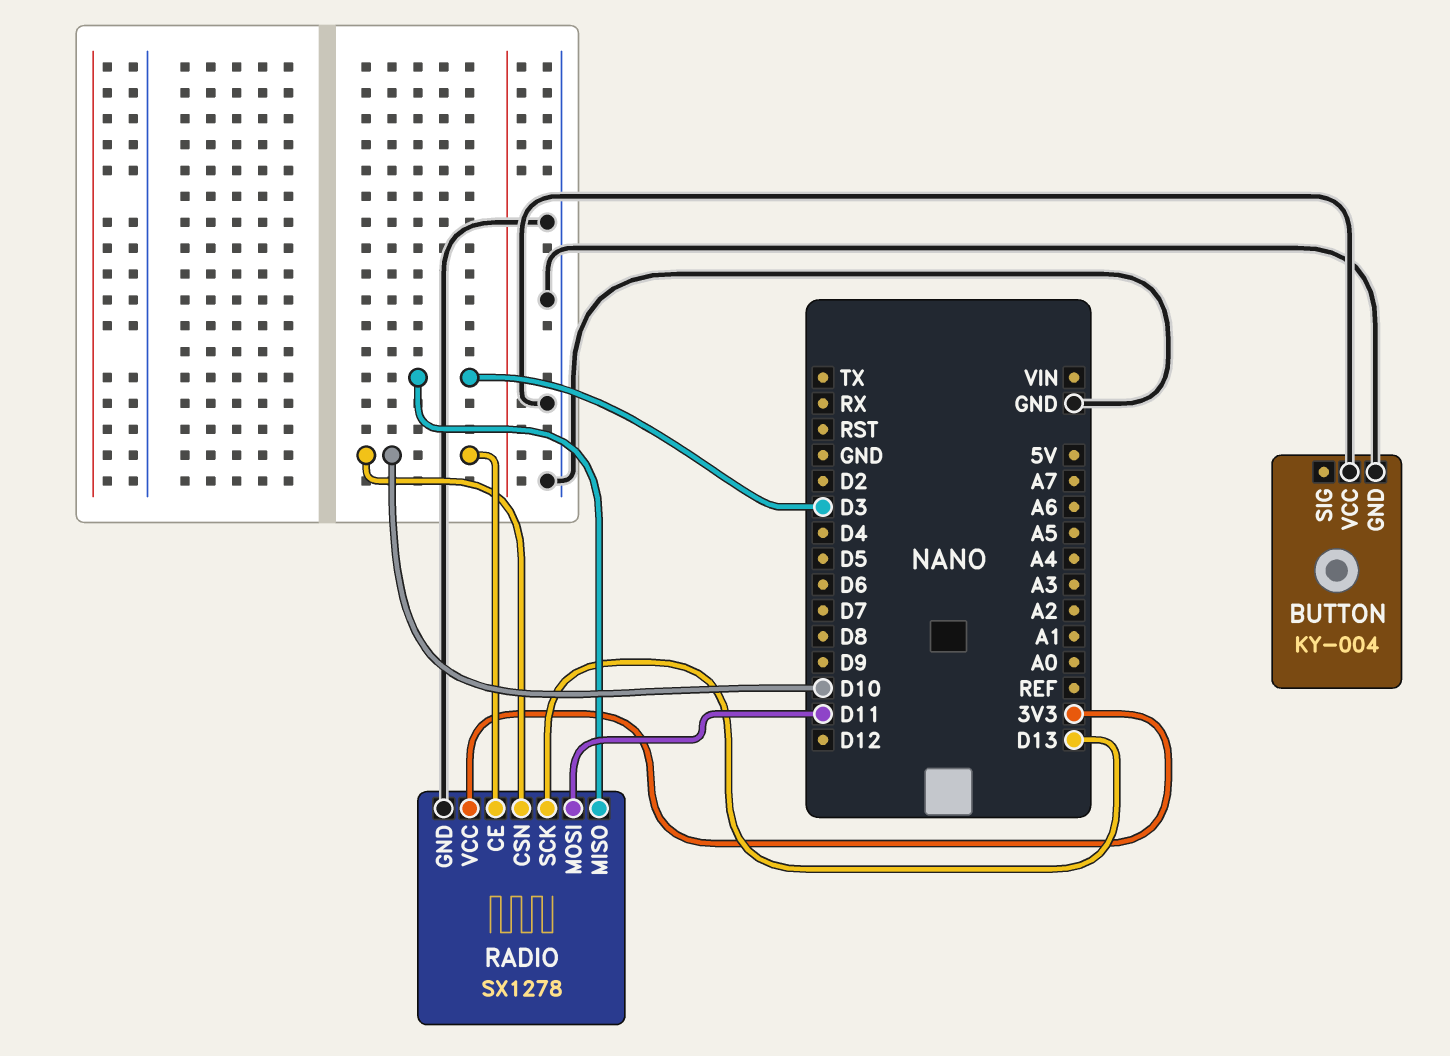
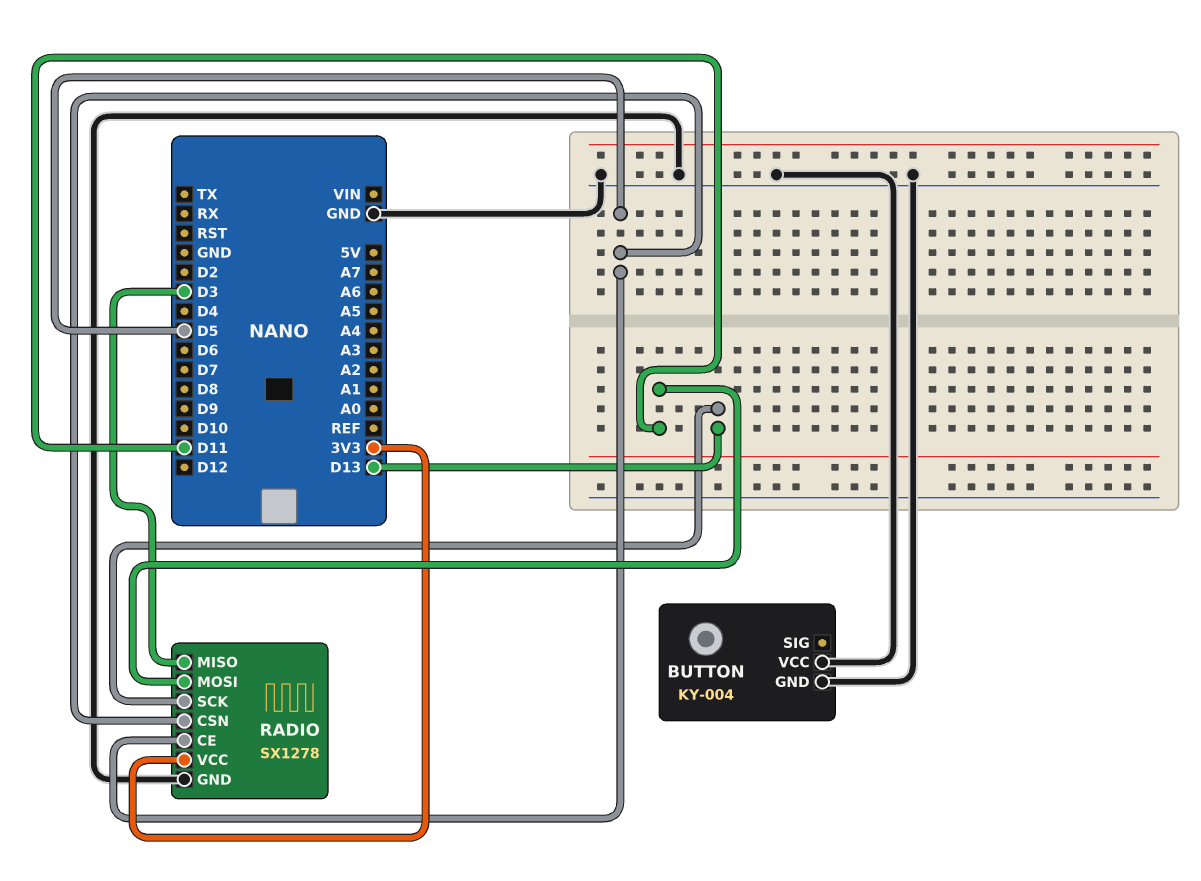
RADIO pin CE: D10 -> D5
RADIO pin CSN: D10 -> D5

